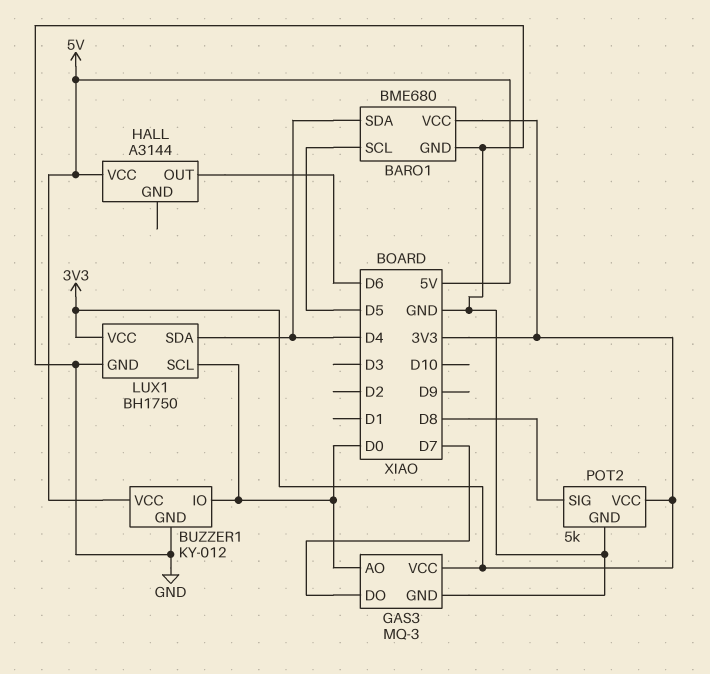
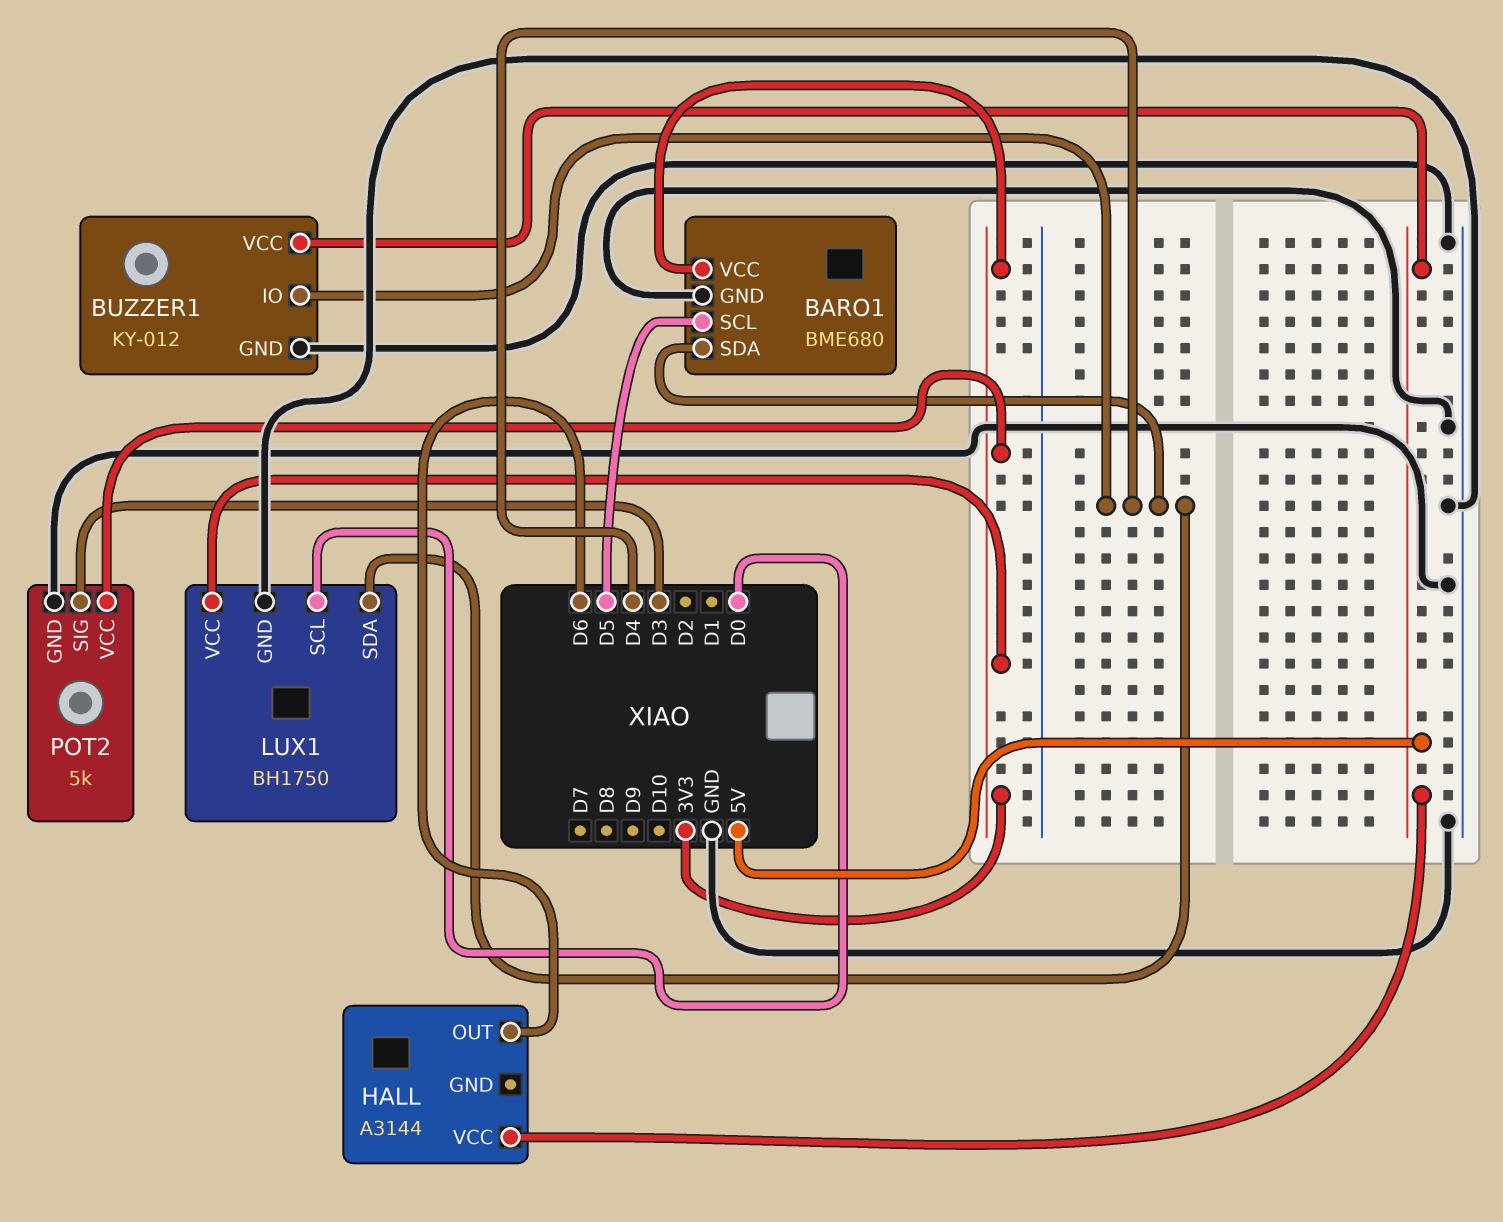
BUZZER1 pin IO: D0 -> D4
GAS3: MQ-3 -> none
GAS3 pin AO: D0 -> none
GAS3 pin DO: D7 -> none
GAS3 pin GND: GND -> none
GAS3 pin VCC: 3V3 -> none
POT2 pin SIG: D8 -> D3

